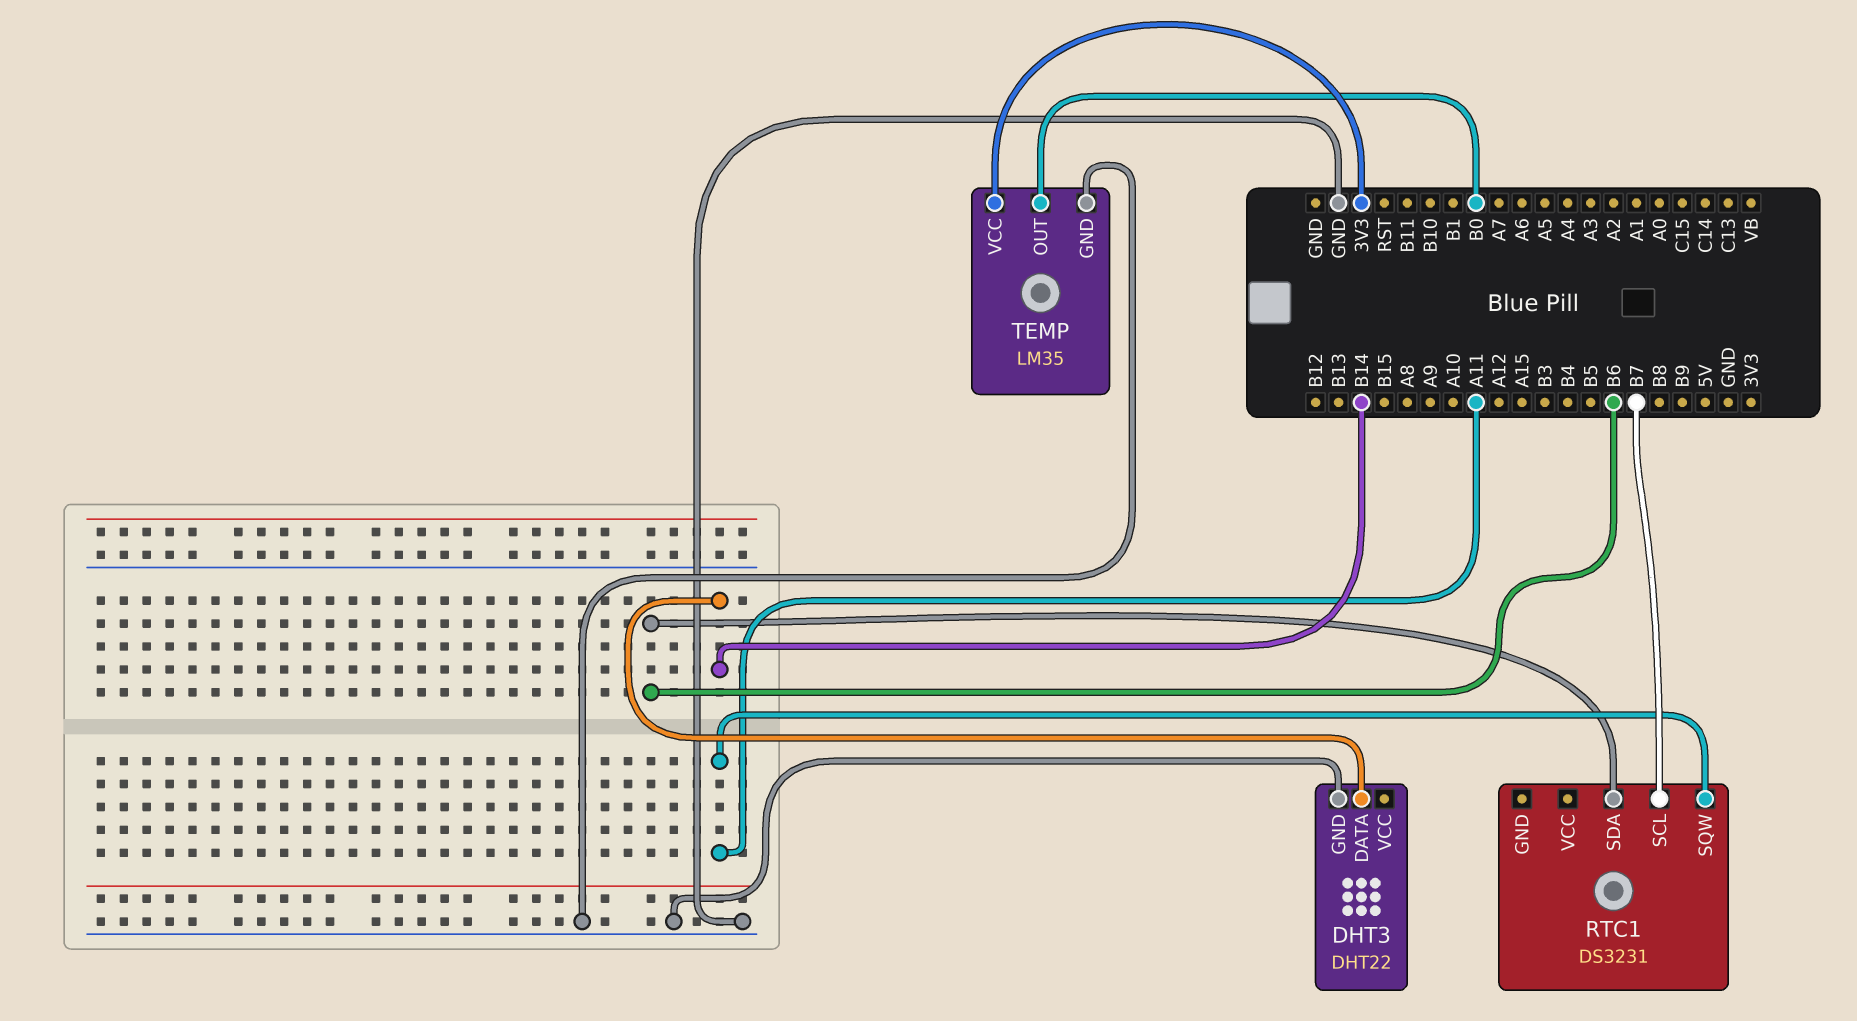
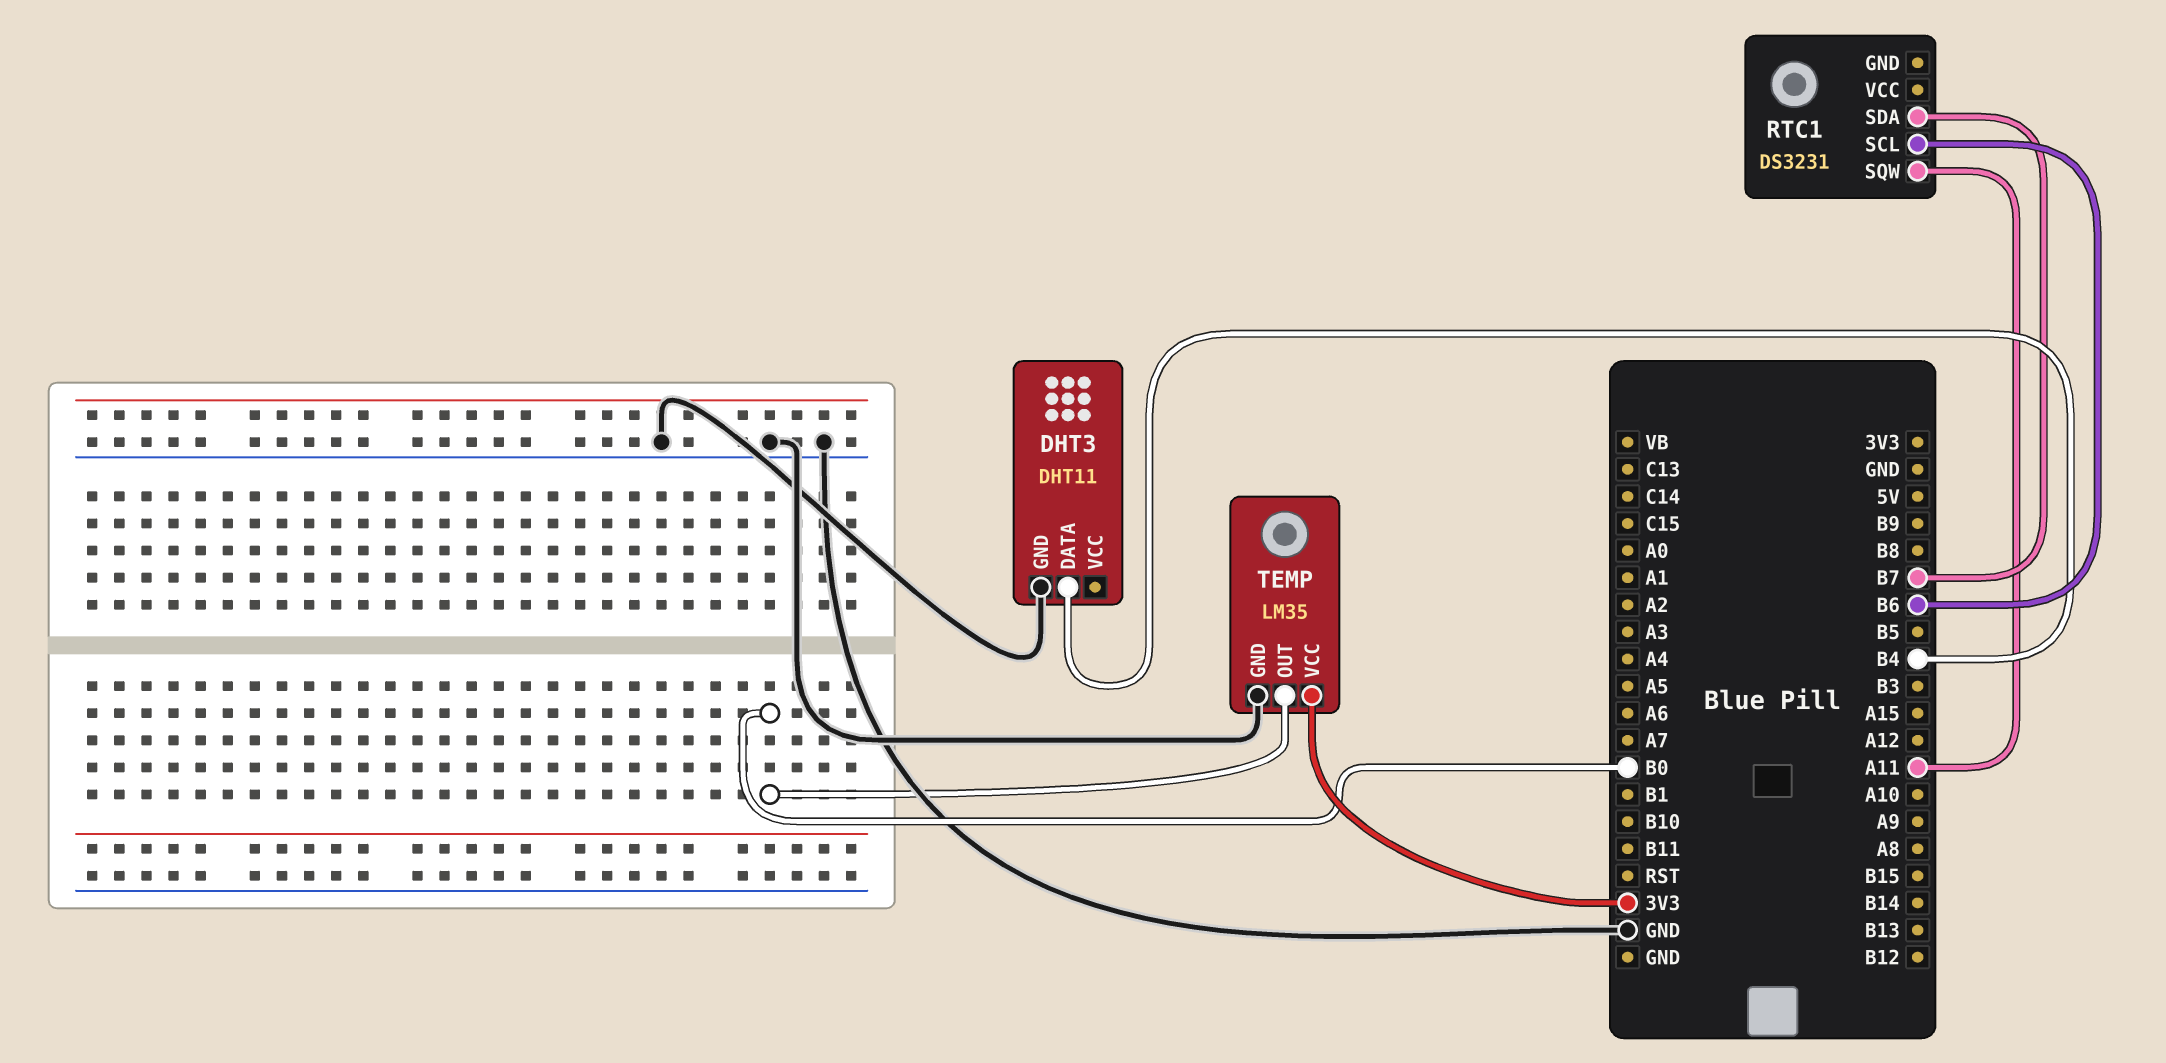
DHT3: DHT22 -> DHT11
DHT3 pin DATA: B14 -> B4
RTC1 pin SCL: B7 -> B6
RTC1 pin SDA: B6 -> B7

